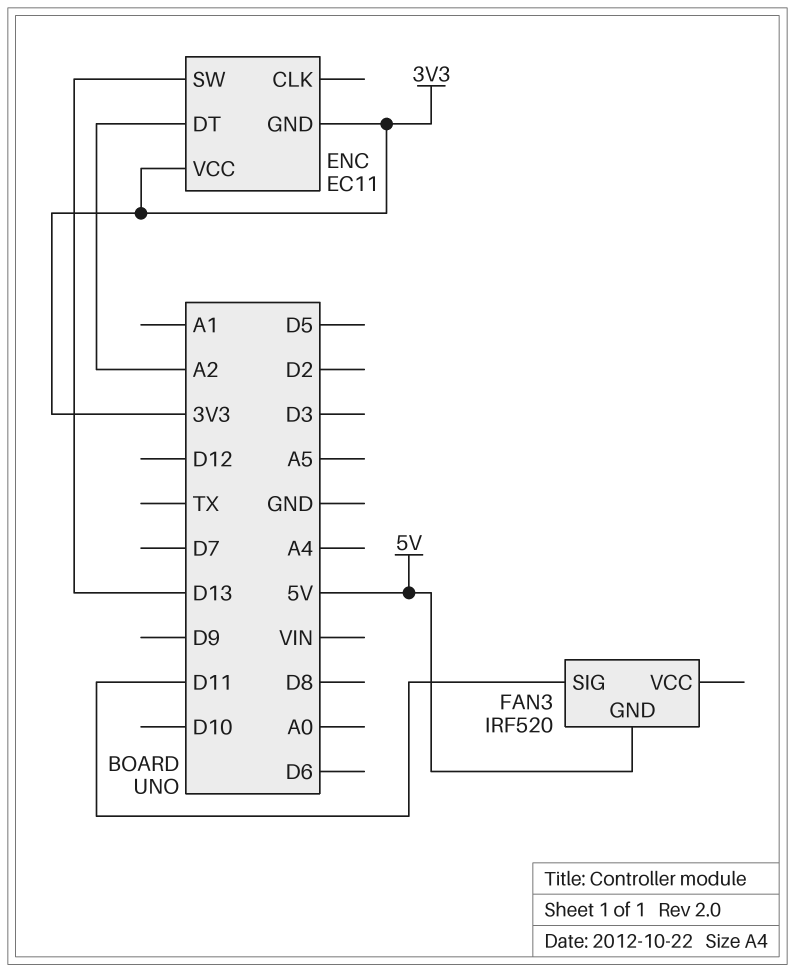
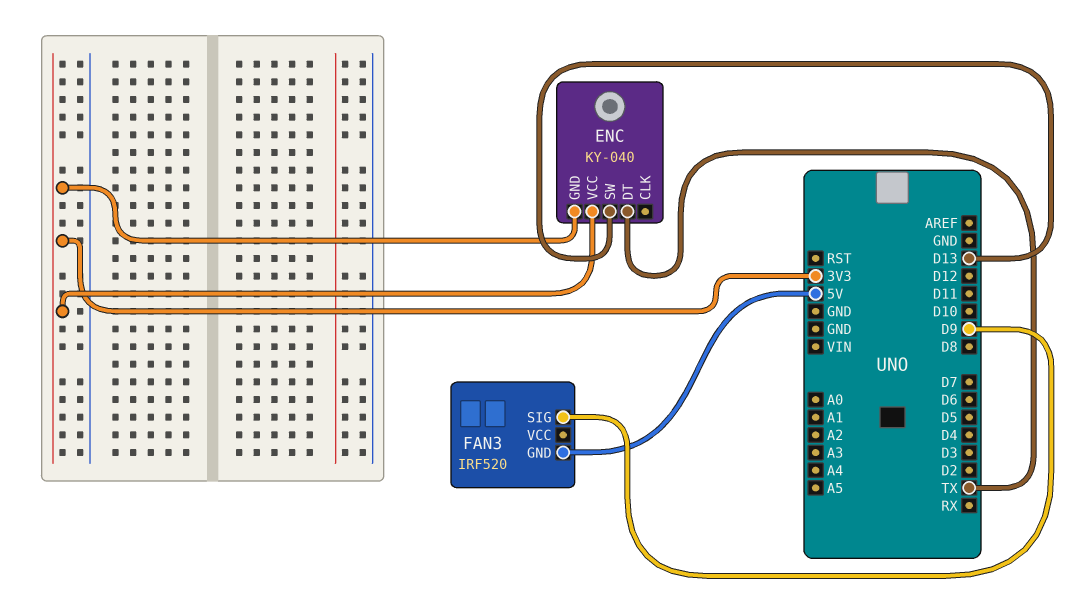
ENC: EC11 -> KY-040
ENC pin DT: A2 -> TX
FAN3 pin SIG: D11 -> D9

